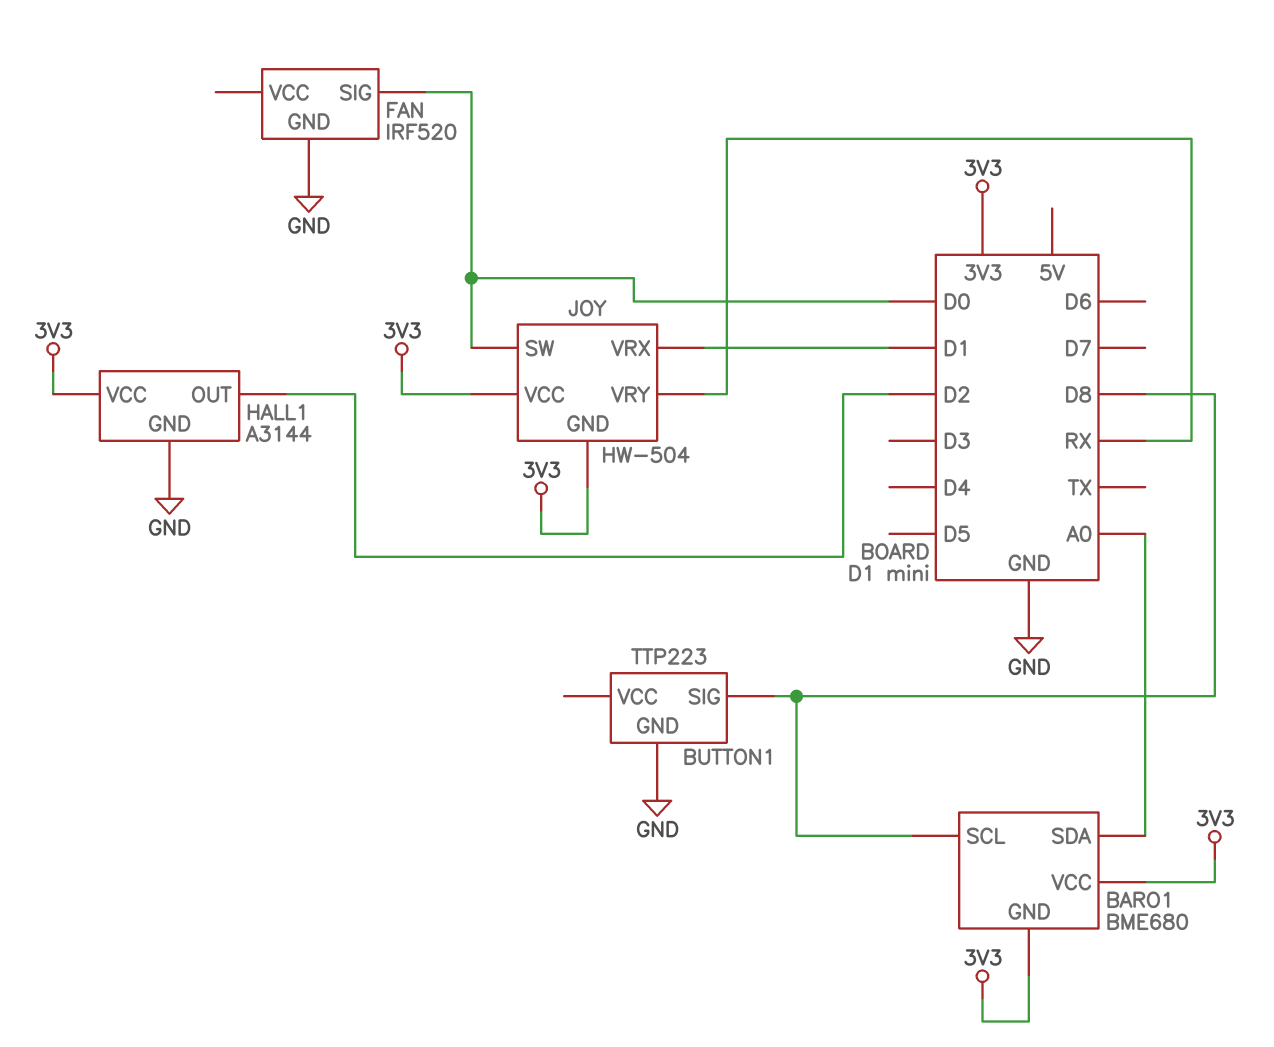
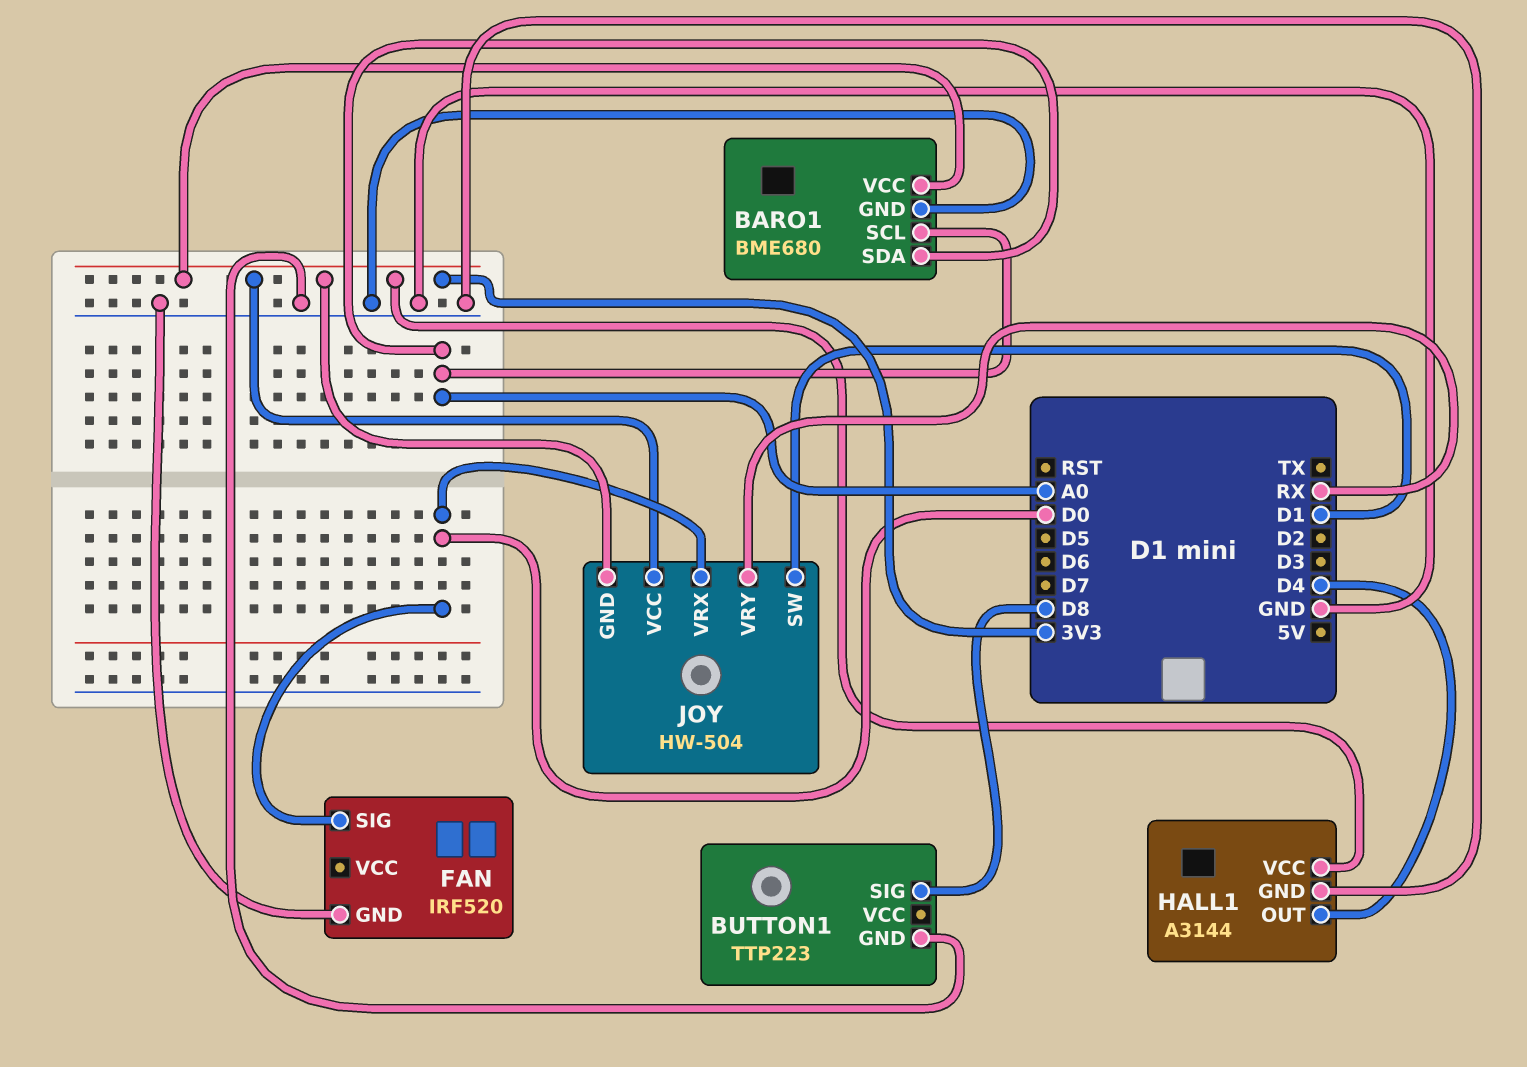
BARO1 pin GND: 3V3 -> GND
BARO1 pin SCL: D8 -> A0
HALL1 pin OUT: D2 -> D4
JOY pin SW: D0 -> D1
JOY pin VRX: D1 -> D0

